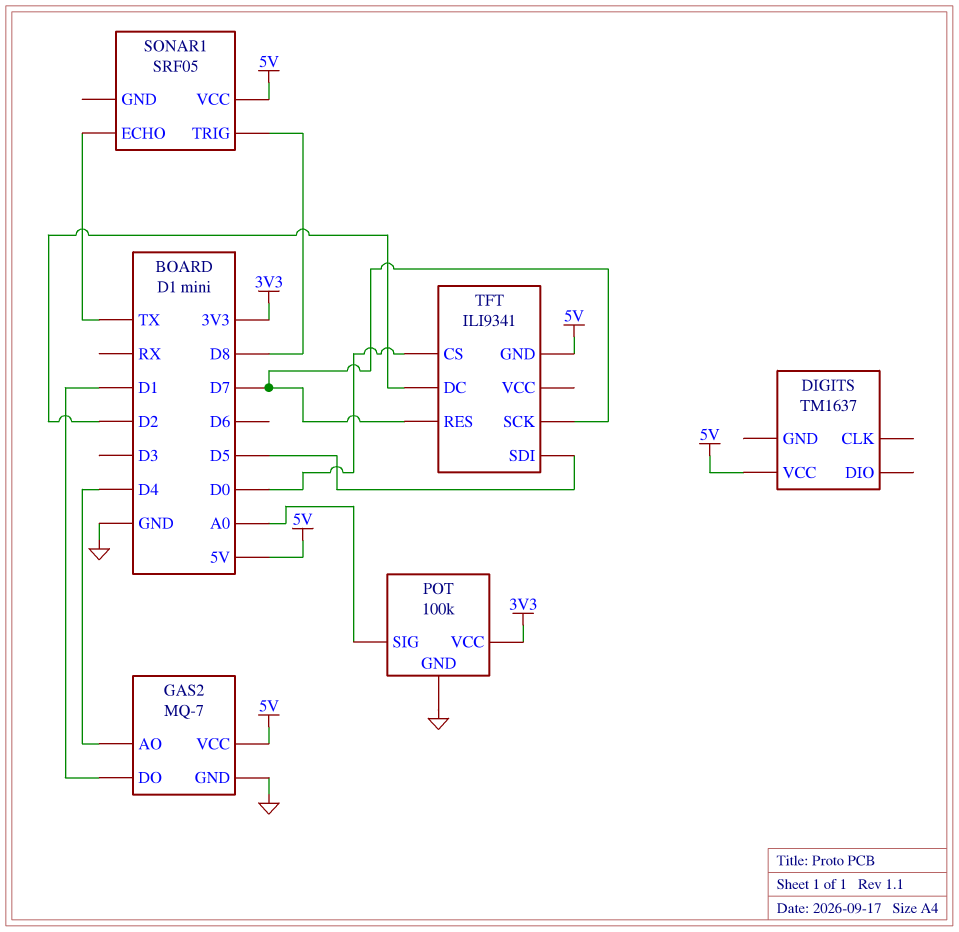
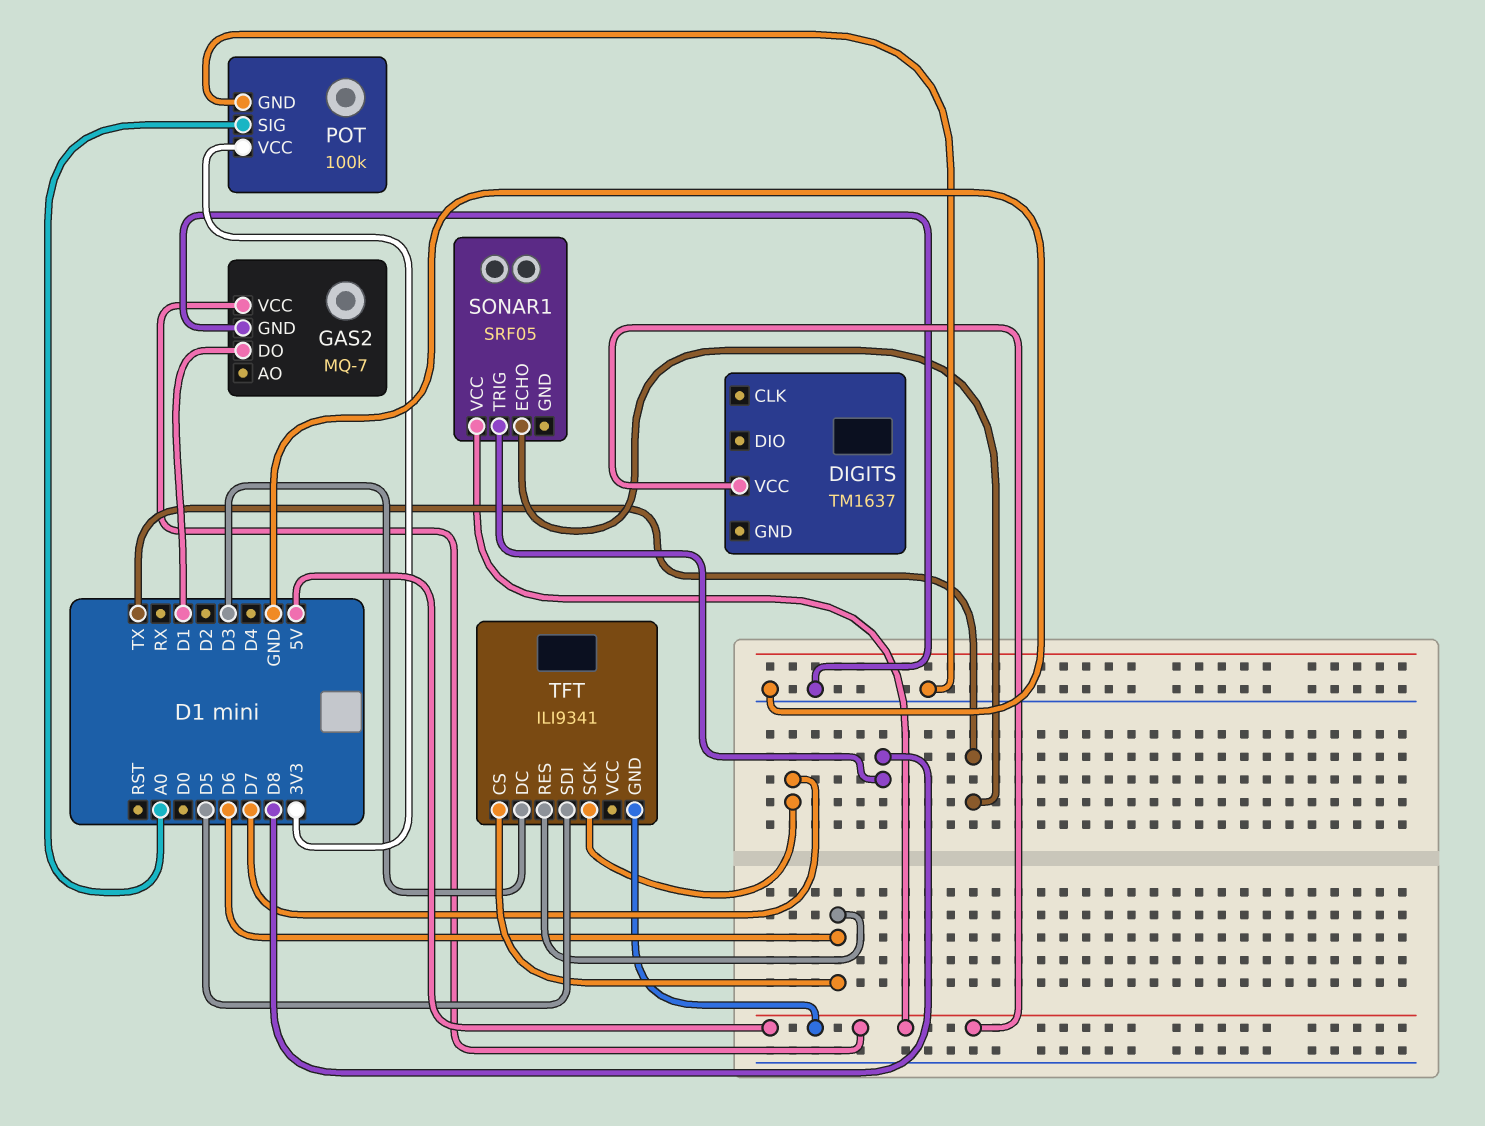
GAS2 pin AO: D4 -> none
TFT pin CS: D0 -> D6
TFT pin DC: D2 -> D3
TFT pin RES: D7 -> D6

